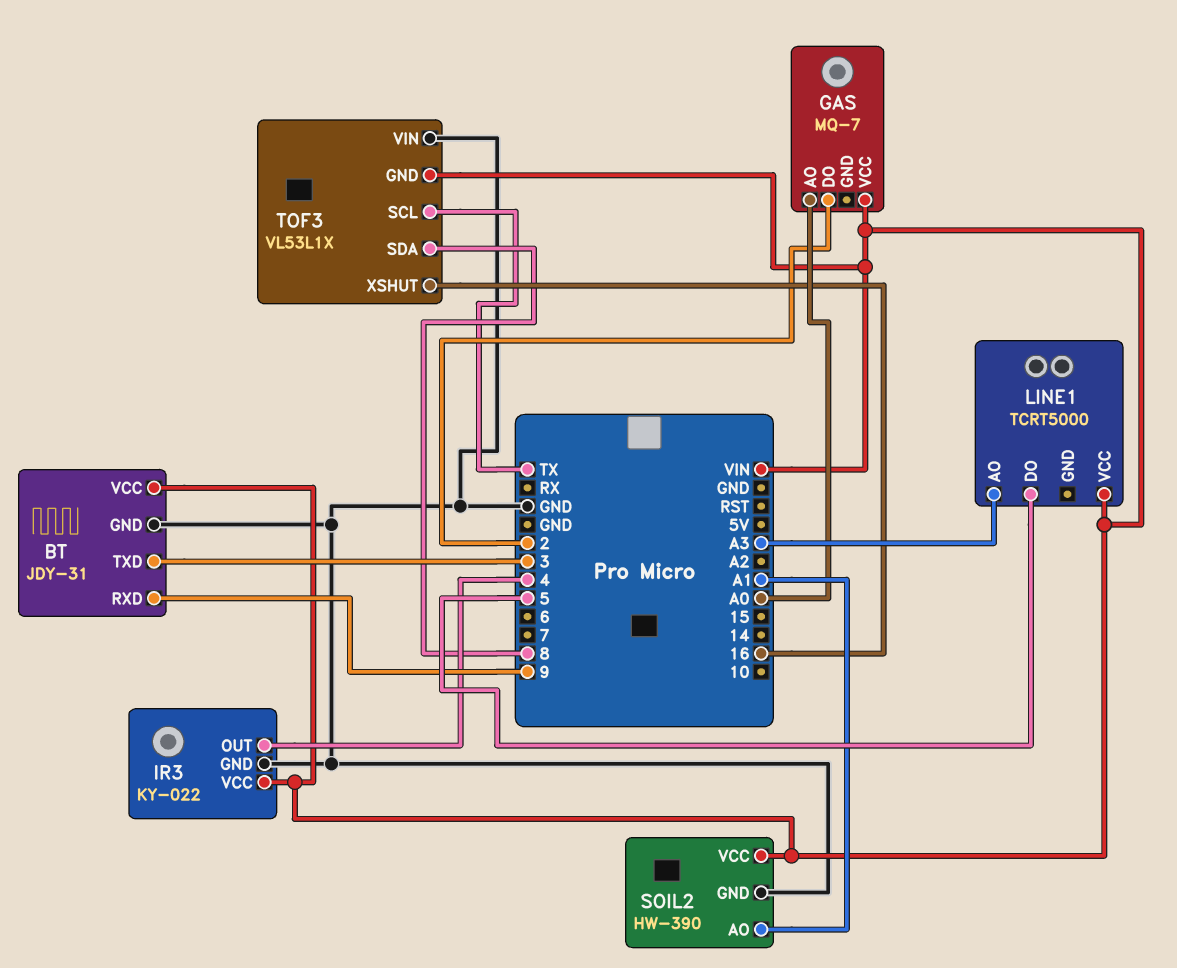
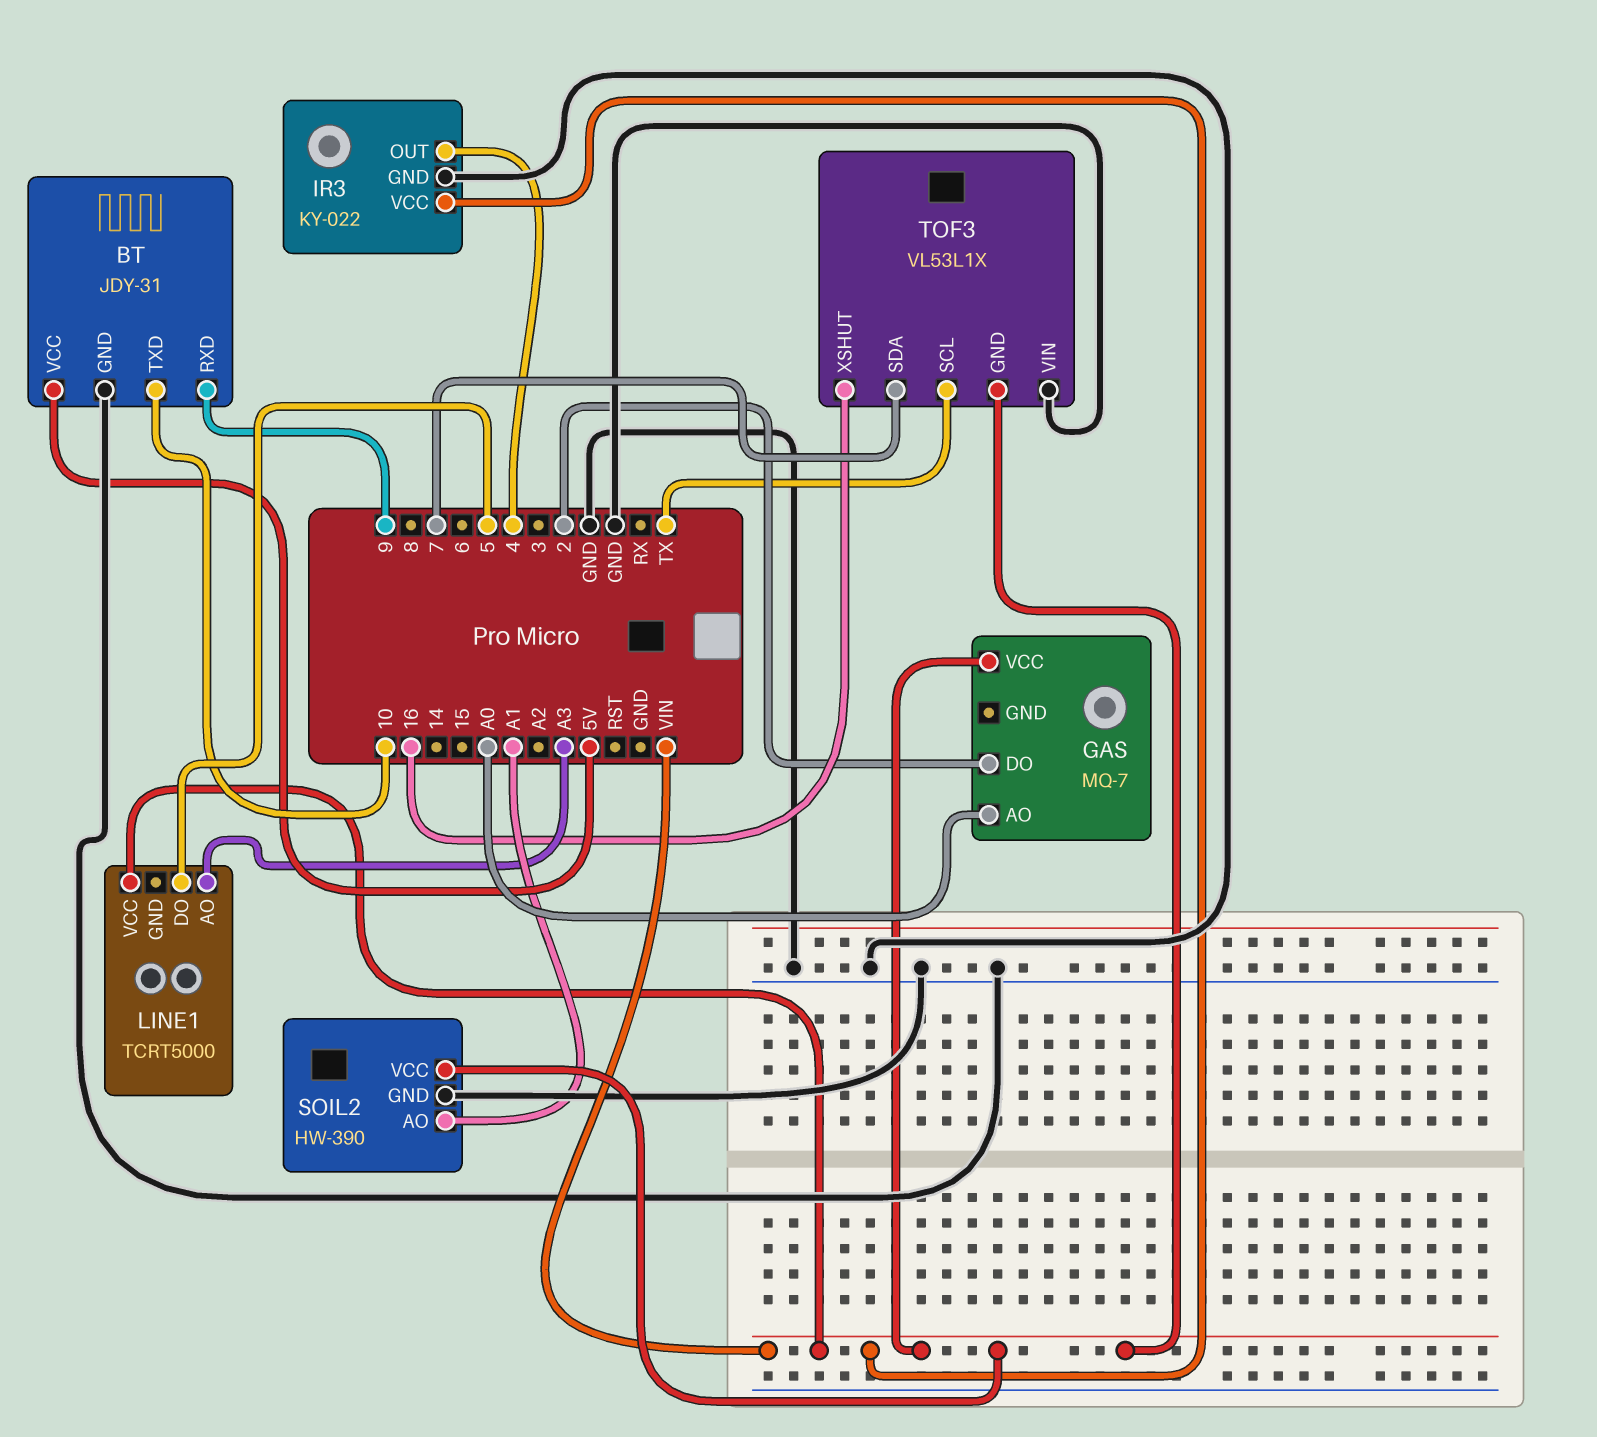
BT pin TXD: 3 -> 10
BT pin VCC: VIN -> 5V
TOF3 pin SDA: 8 -> 7

